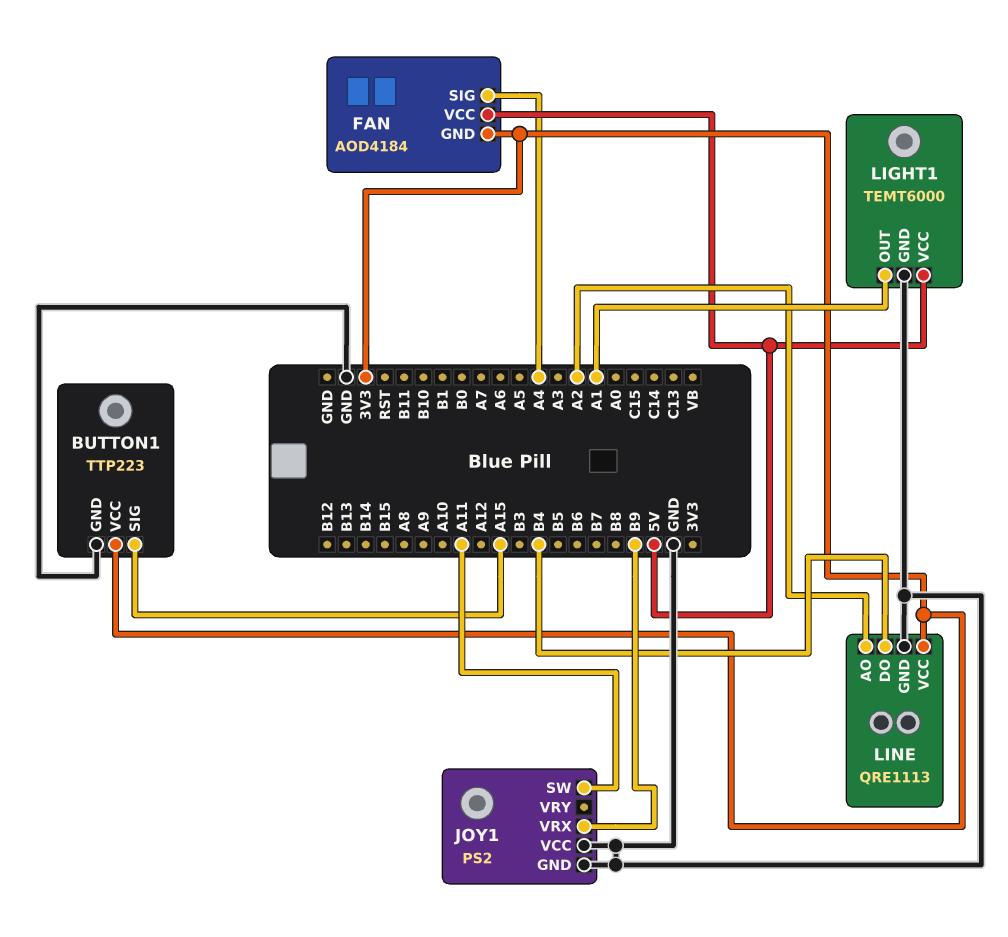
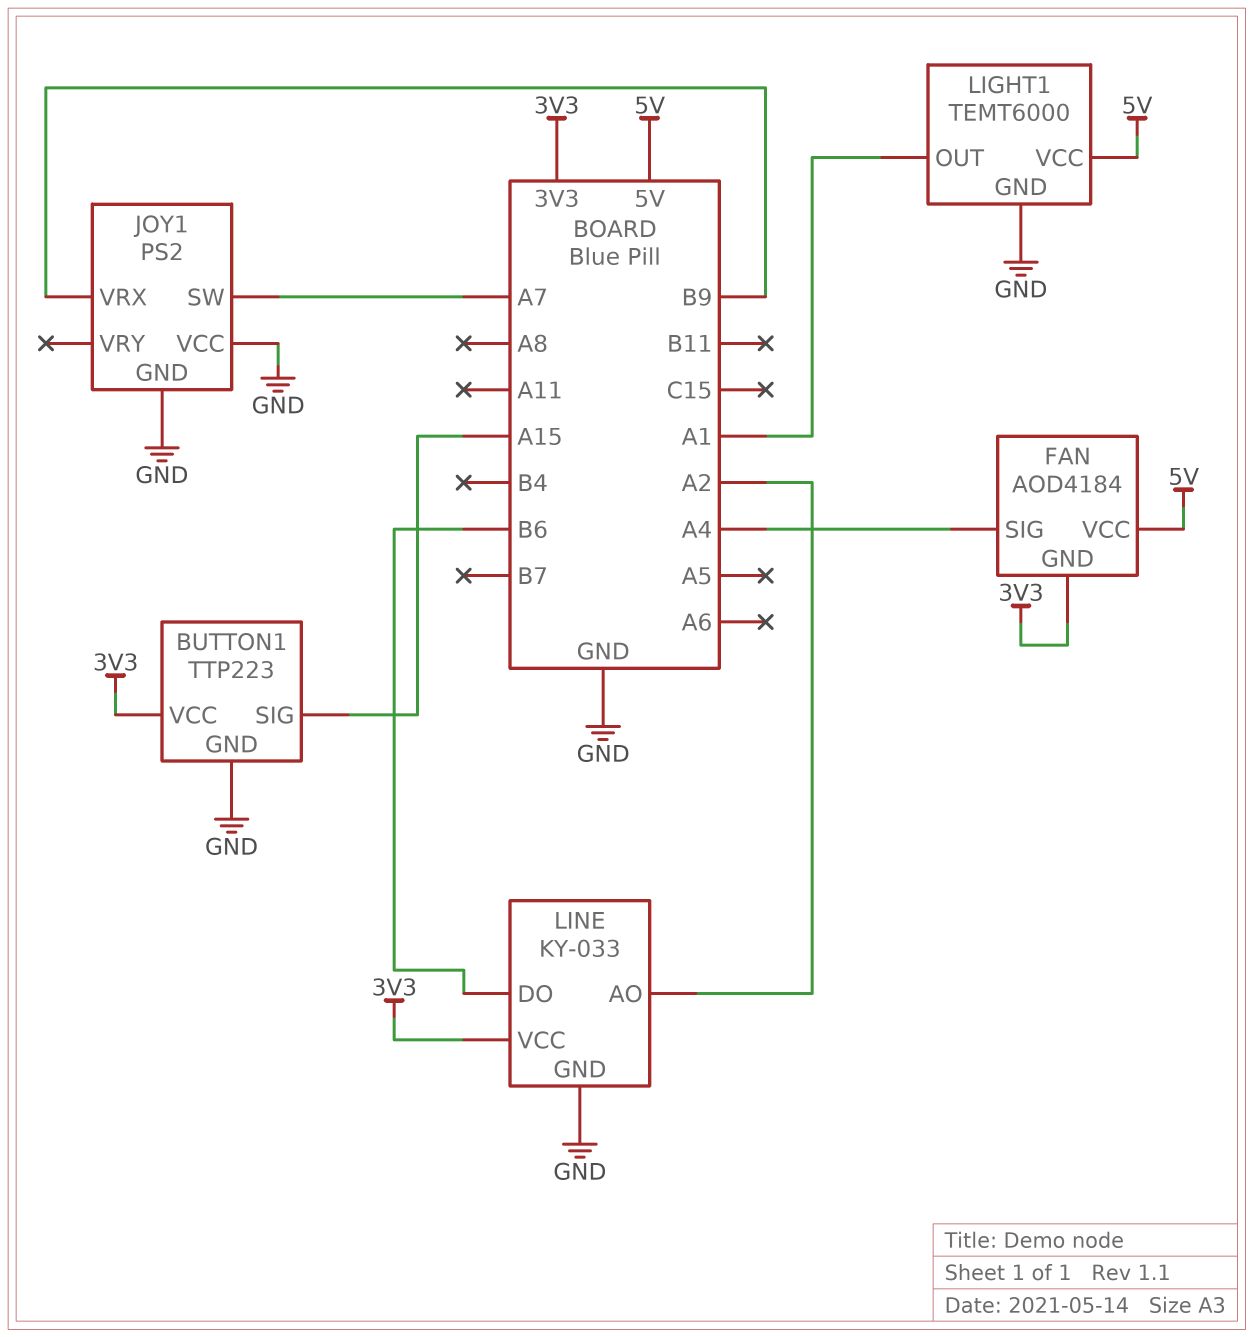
JOY1 pin SW: A11 -> A7
LINE: QRE1113 -> KY-033
LINE pin DO: B4 -> B6

